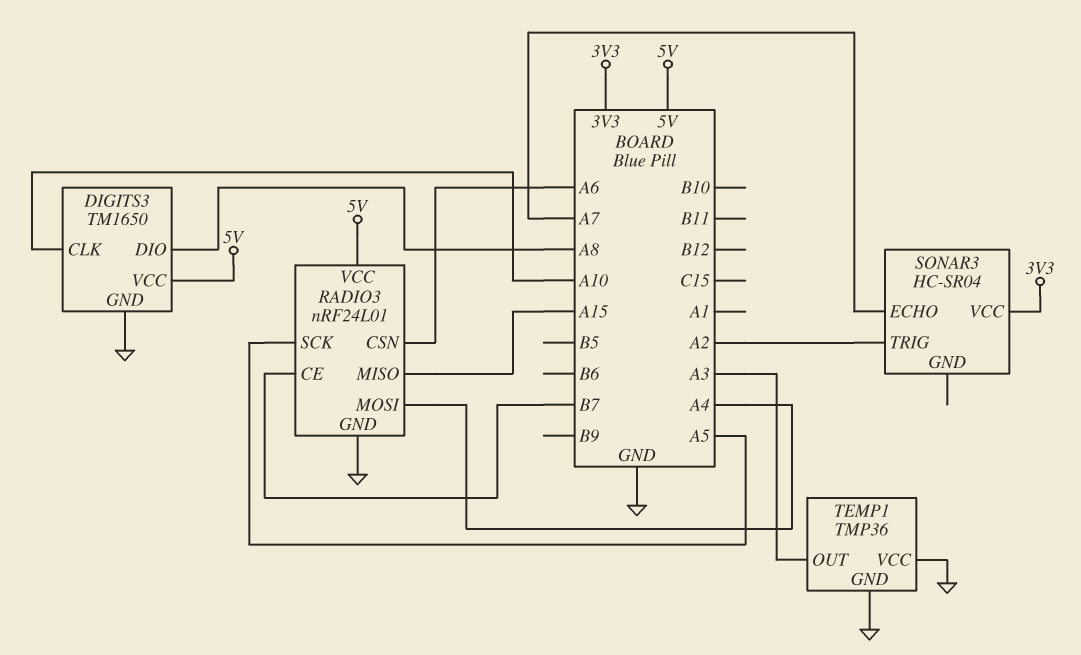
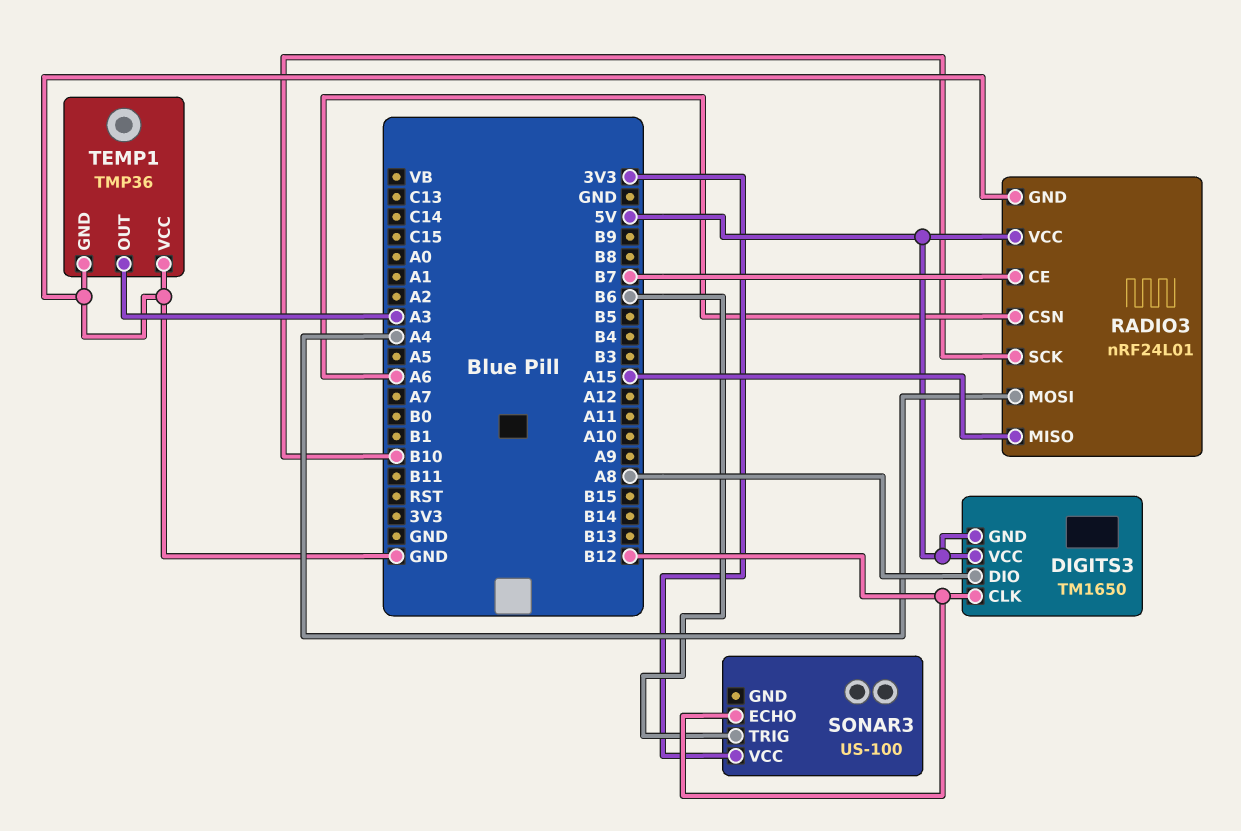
DIGITS3 pin CLK: A10 -> B12
DIGITS3 pin GND: GND -> 5V
RADIO3 pin SCK: A5 -> B10
SONAR3: HC-SR04 -> US-100
SONAR3 pin ECHO: A7 -> B12
SONAR3 pin TRIG: A2 -> B6

